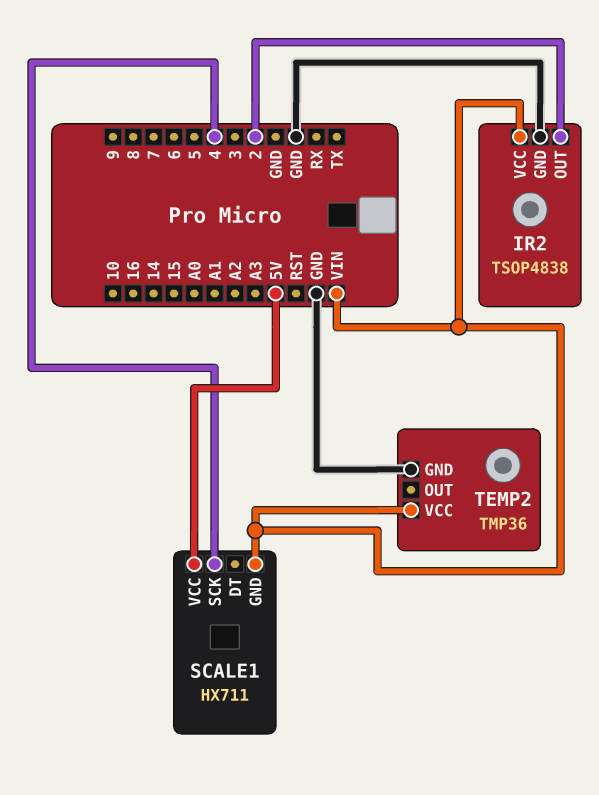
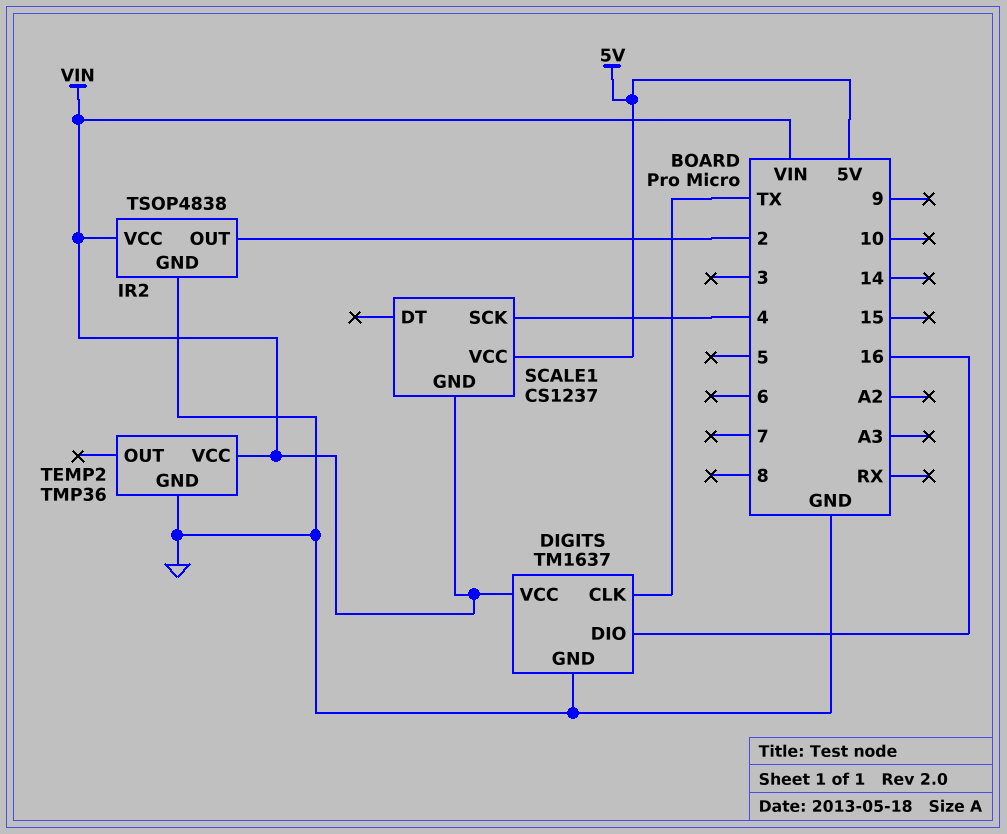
DIGITS: none -> TM1637
DIGITS pin CLK: none -> TX
DIGITS pin DIO: none -> 16
DIGITS pin GND: none -> GND
DIGITS pin VCC: none -> VIN
SCALE1: HX711 -> CS1237

